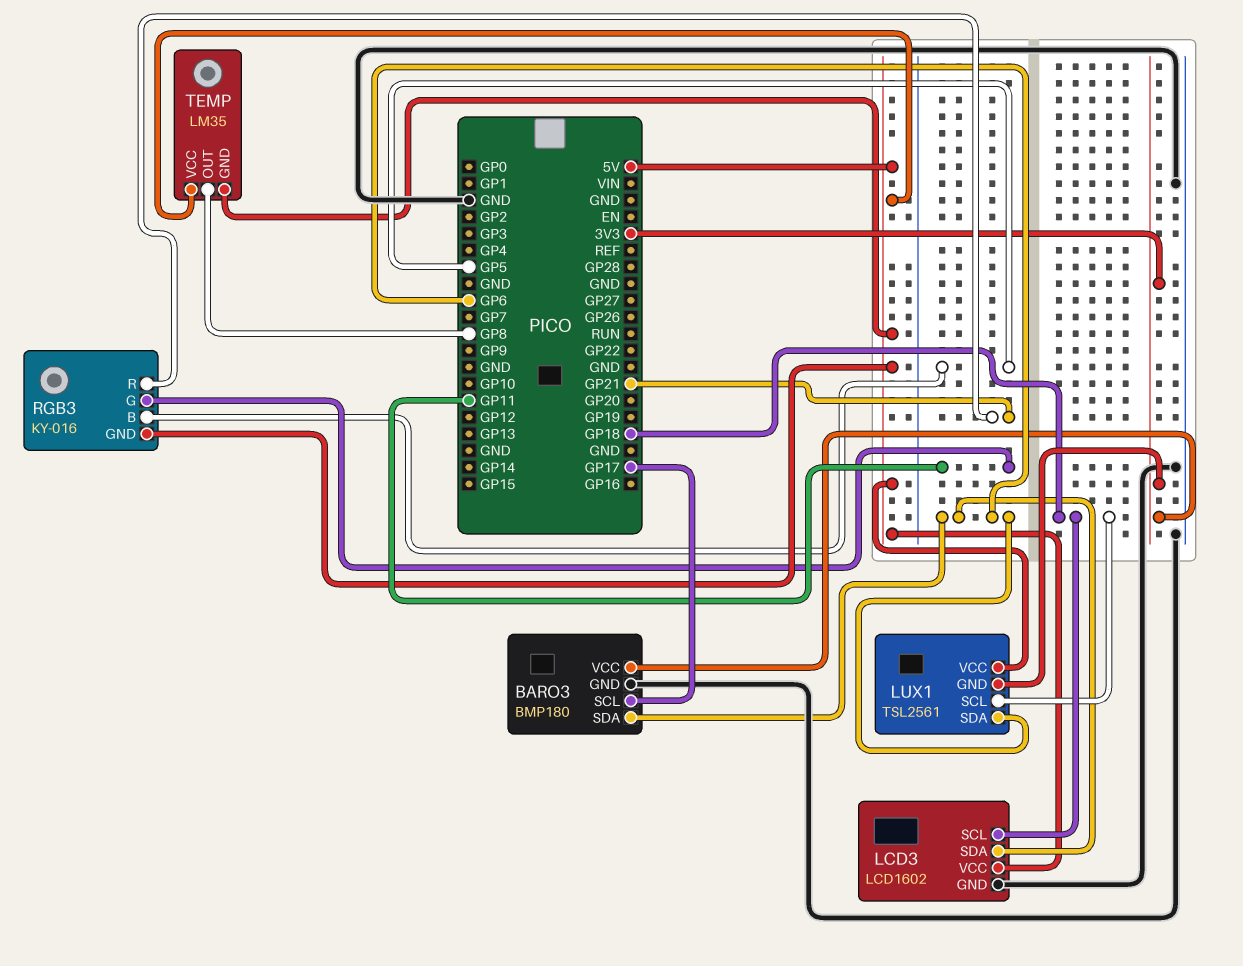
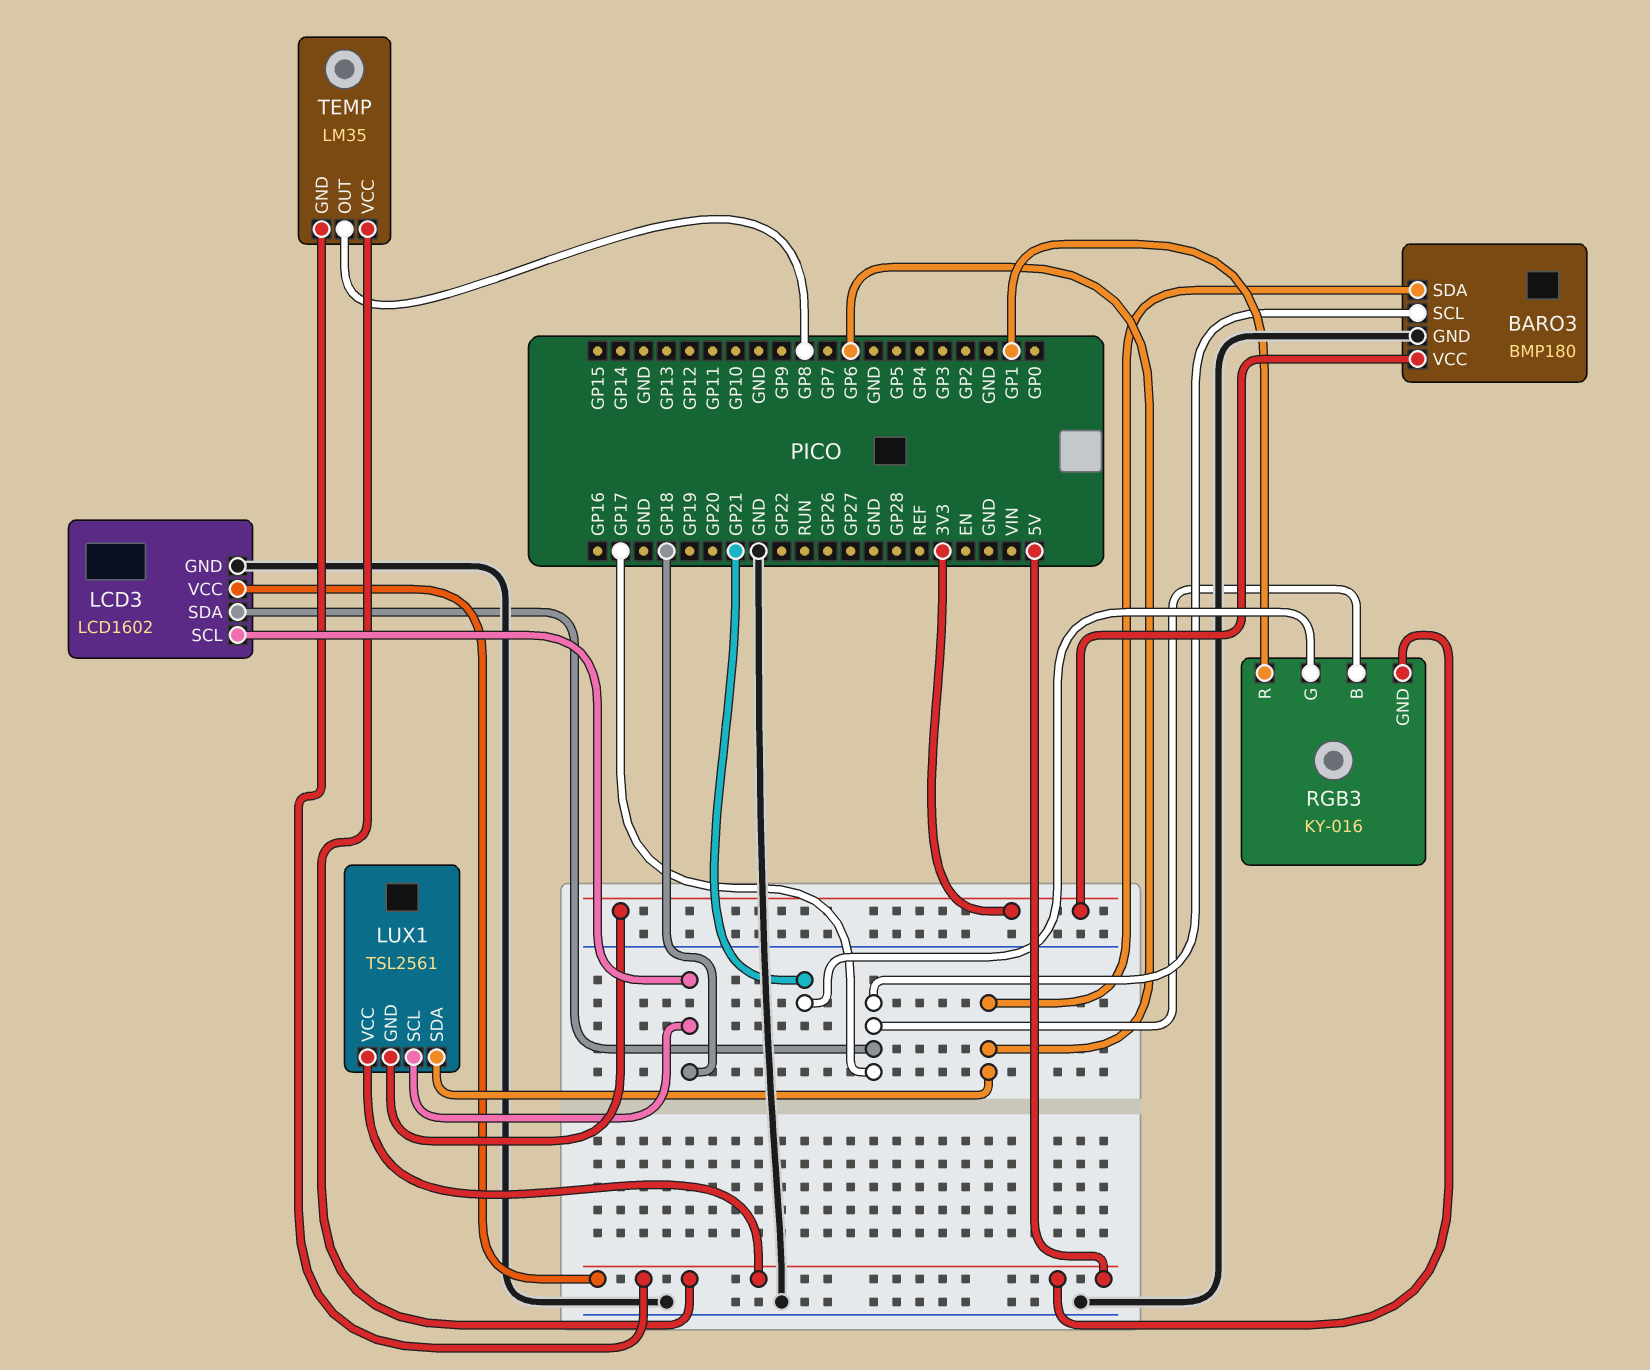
LCD3 pin SDA: GP6 -> GP17
RGB3 pin B: GP5 -> GP17
RGB3 pin G: GP11 -> GP21
RGB3 pin R: GP21 -> GP1

